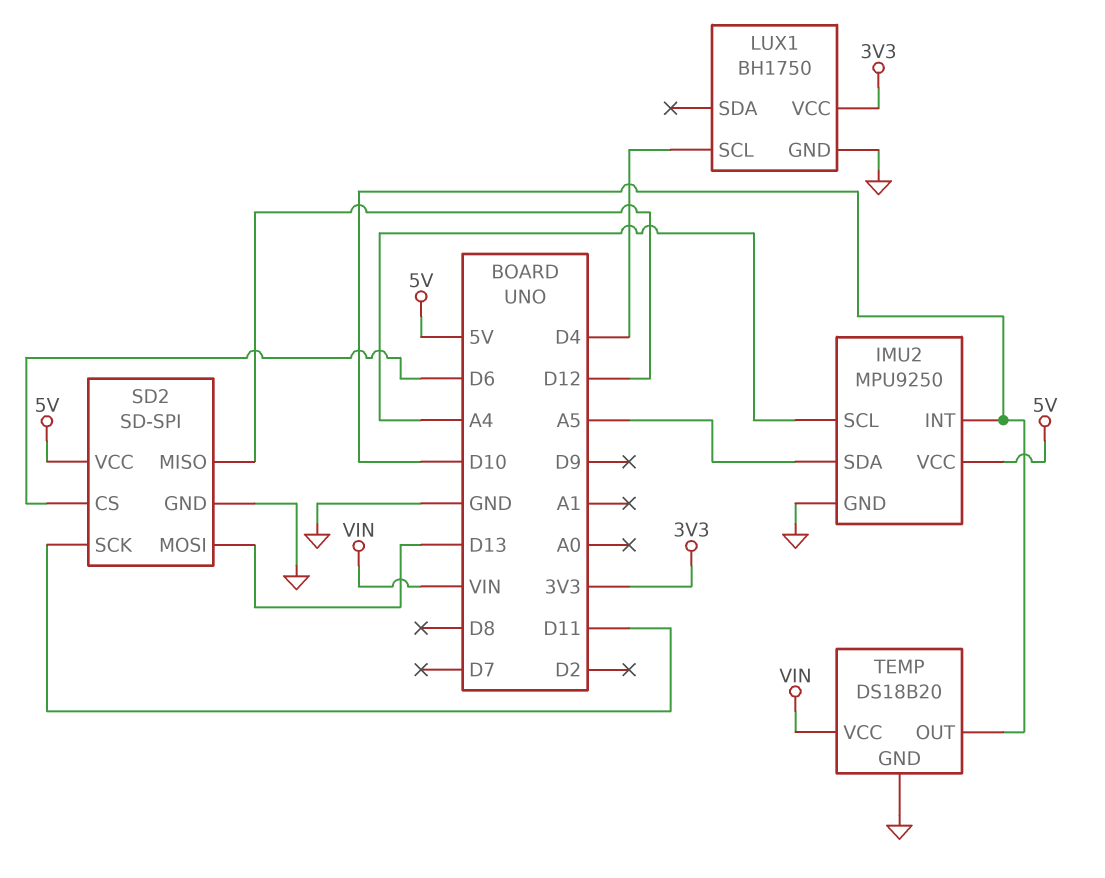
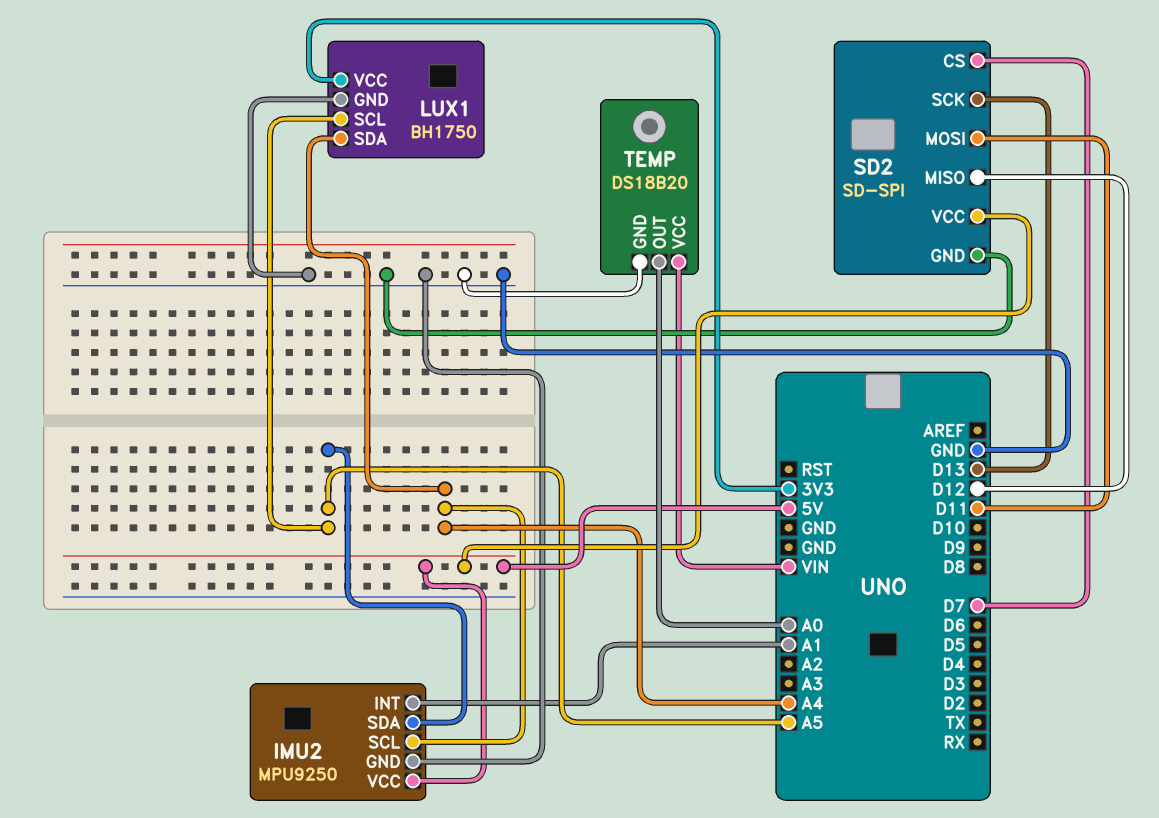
IMU2 pin INT: D10 -> A1
LUX1 pin SCL: D4 -> A5
LUX1 pin SDA: none -> A4
SD2 pin CS: D6 -> D7
SD2 pin MOSI: D13 -> D11
SD2 pin SCK: D11 -> D13
TEMP pin OUT: D10 -> A0

